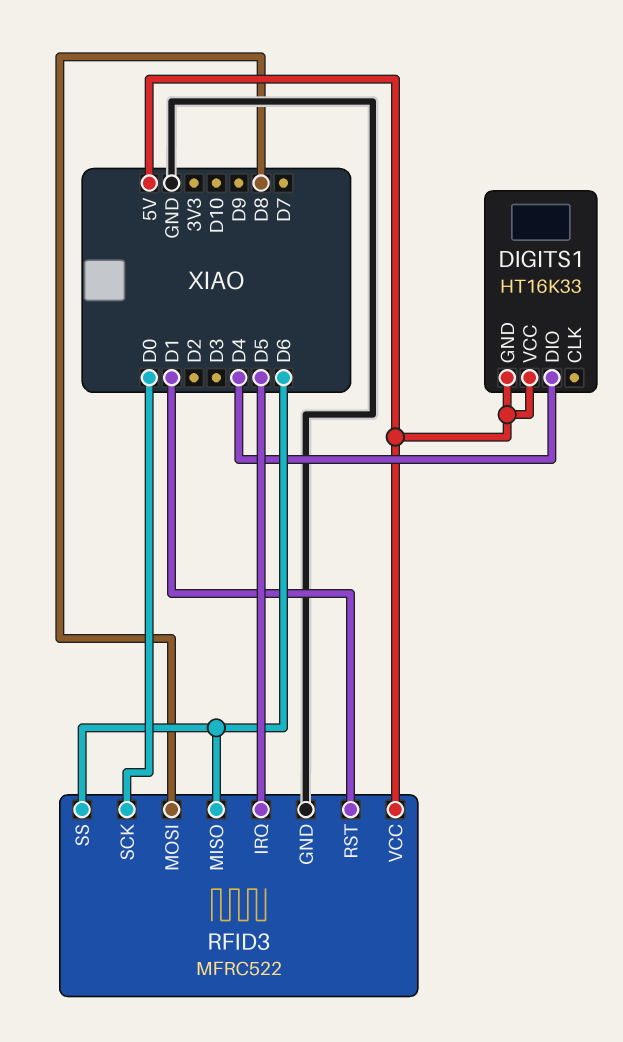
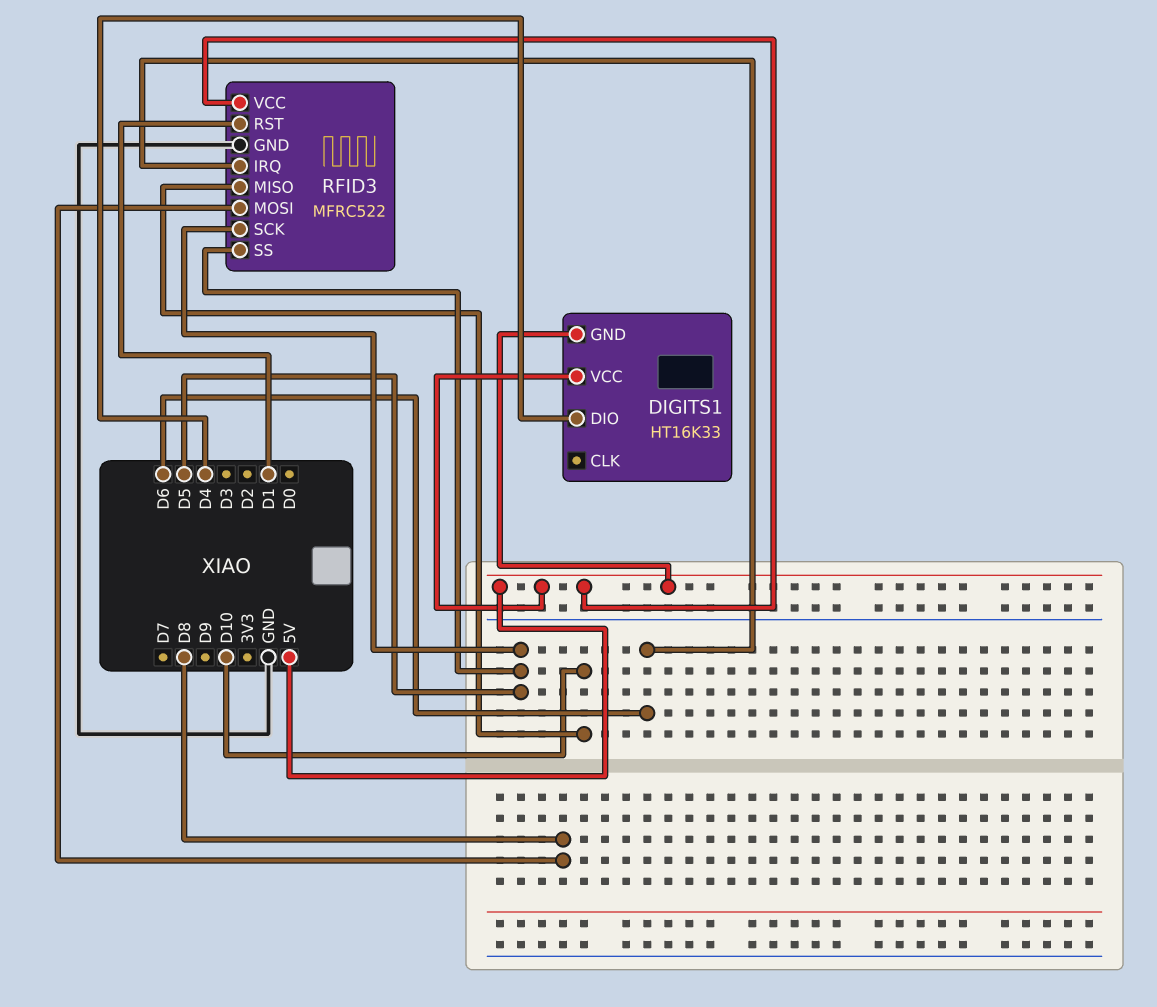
RFID3 pin IRQ: D5 -> D6
RFID3 pin MISO: D6 -> D10
RFID3 pin SCK: D0 -> D5
RFID3 pin SS: D6 -> D5

